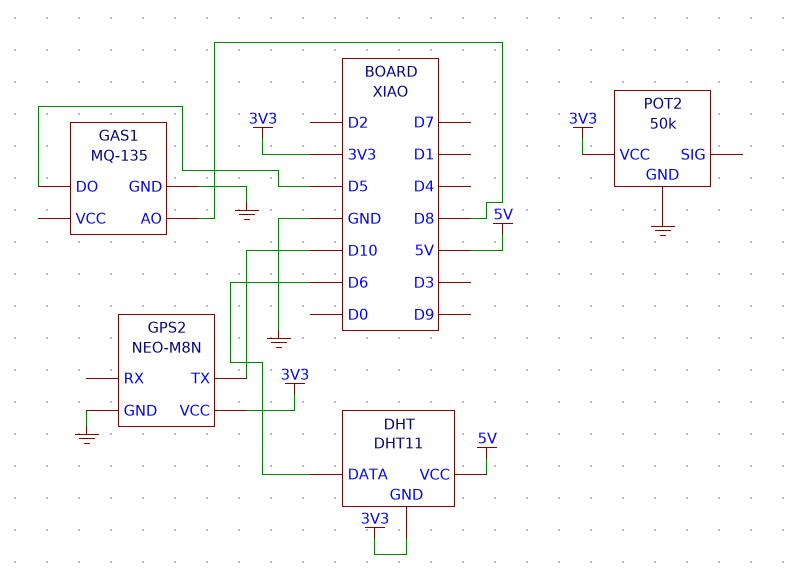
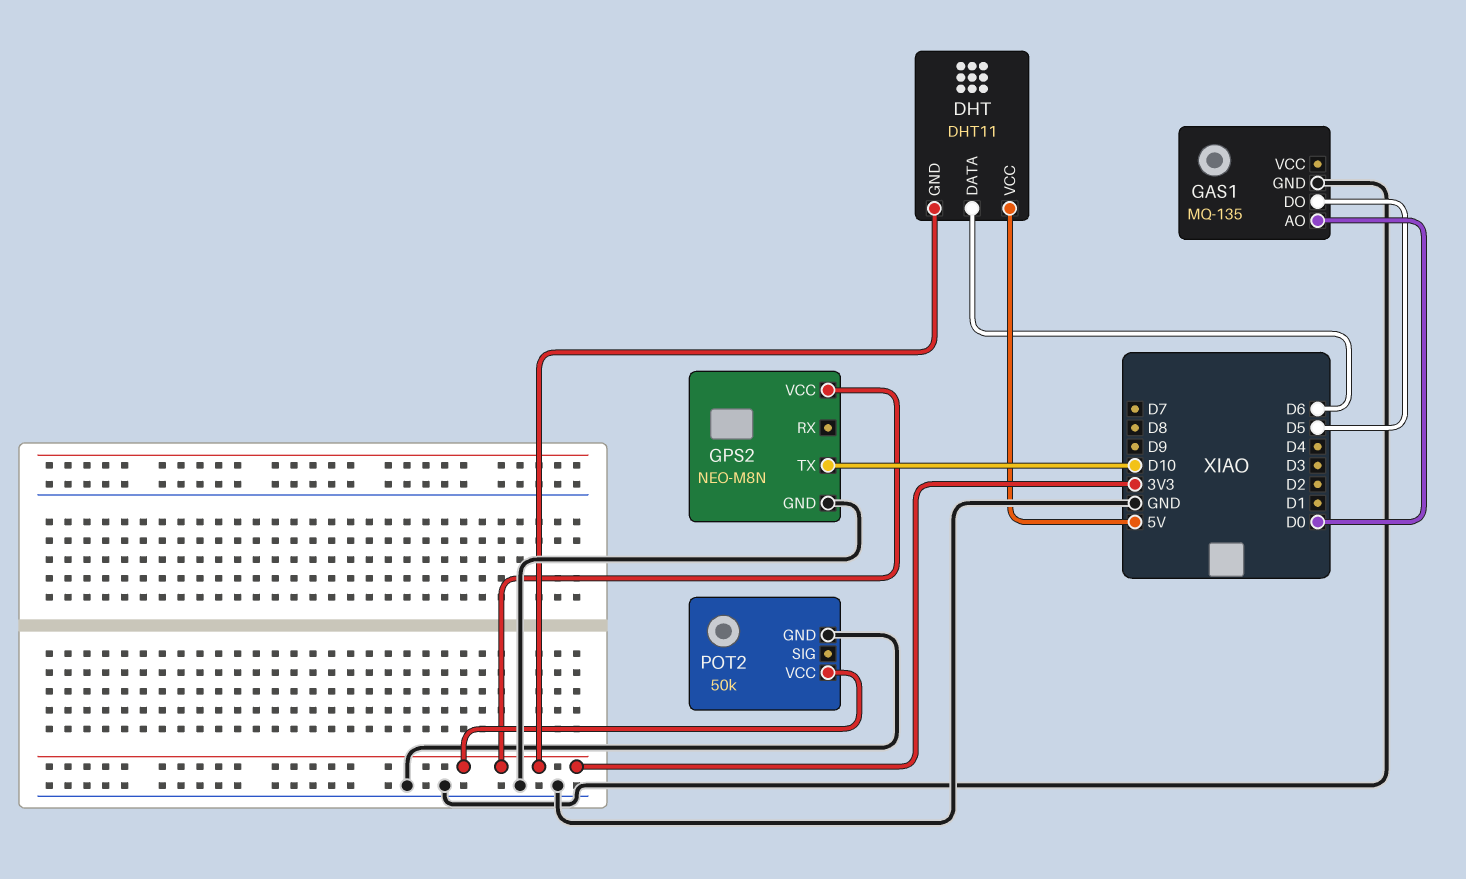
GAS1 pin AO: D8 -> D0

